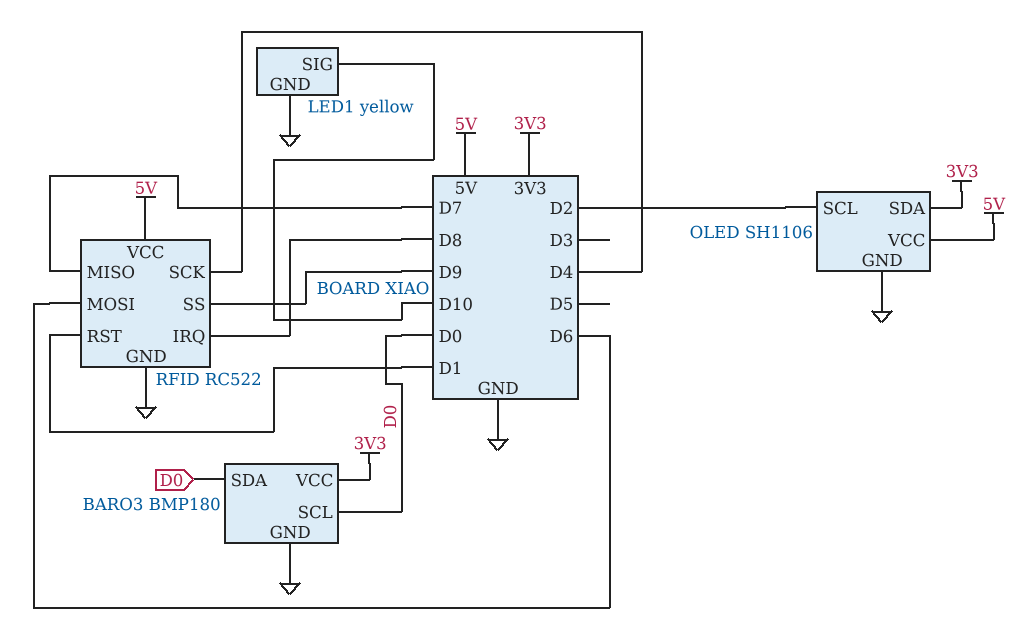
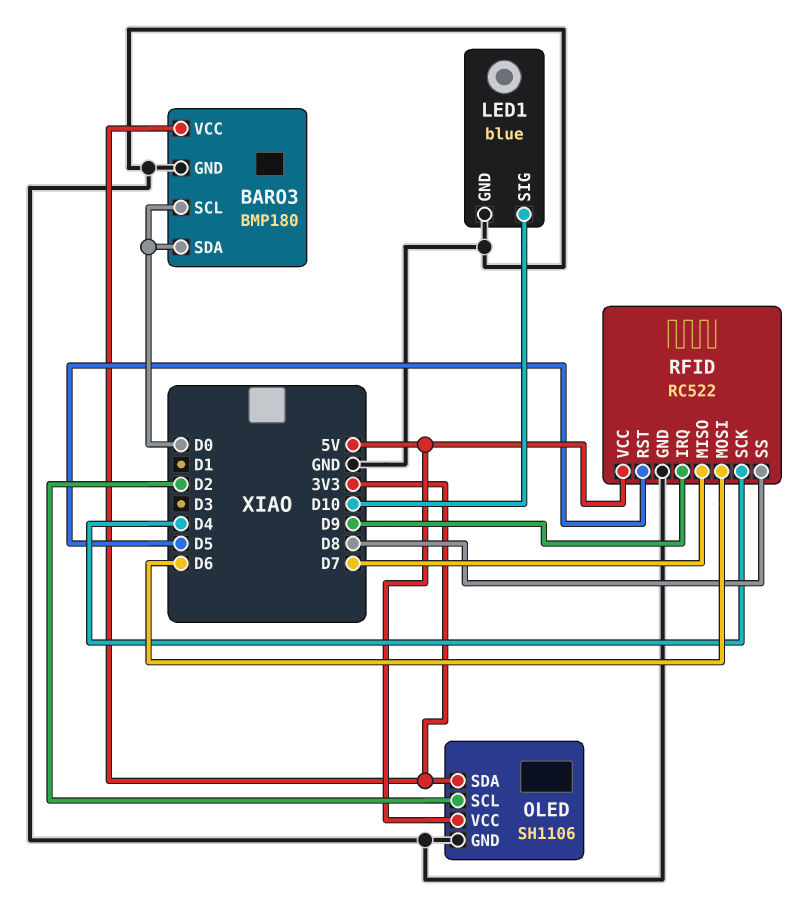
LED1: yellow -> blue
RFID pin IRQ: D8 -> D9
RFID pin RST: D1 -> D5
RFID pin SS: D9 -> D8

